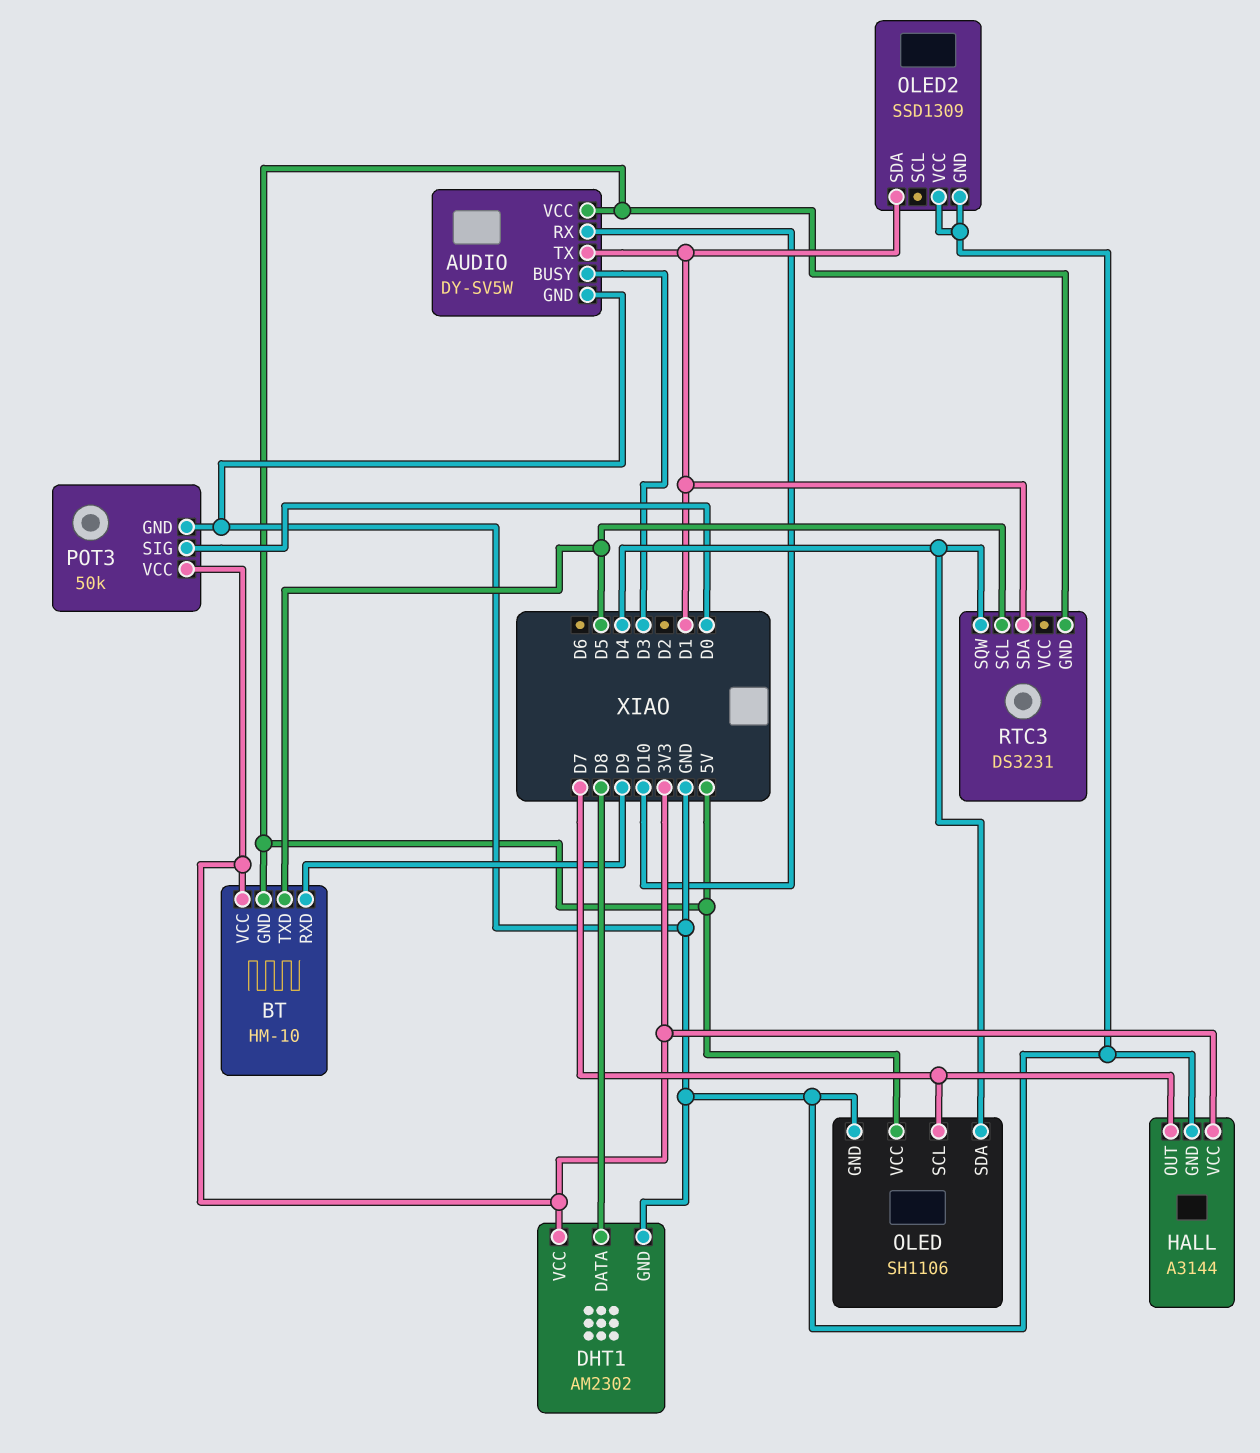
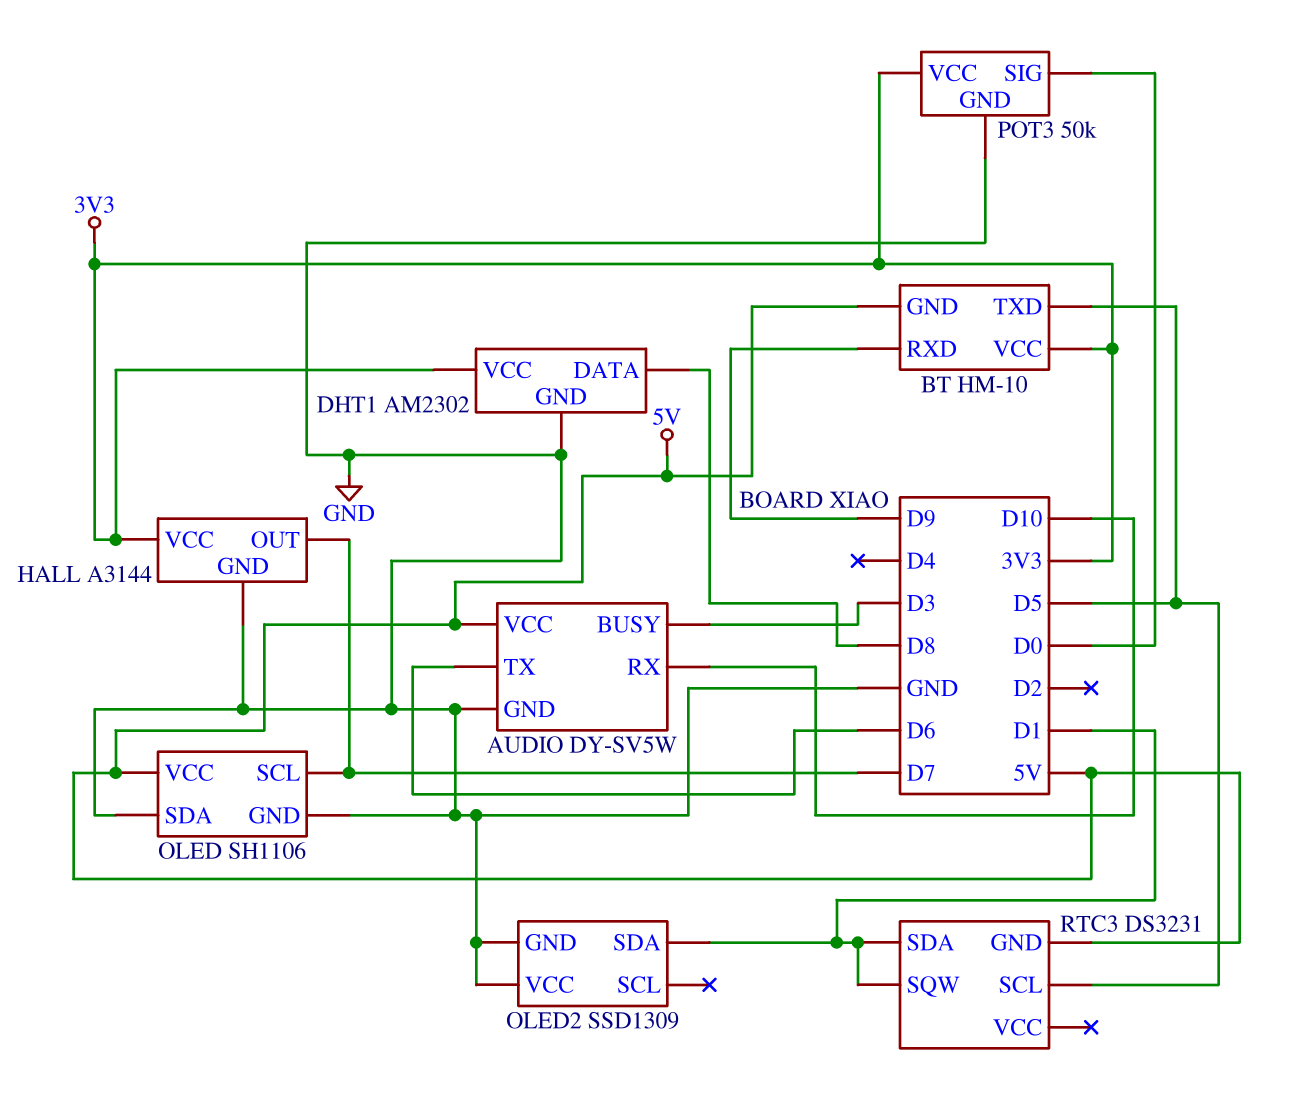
AUDIO pin TX: D1 -> D6
OLED pin SDA: D4 -> GND
RTC3 pin SQW: D4 -> D1

